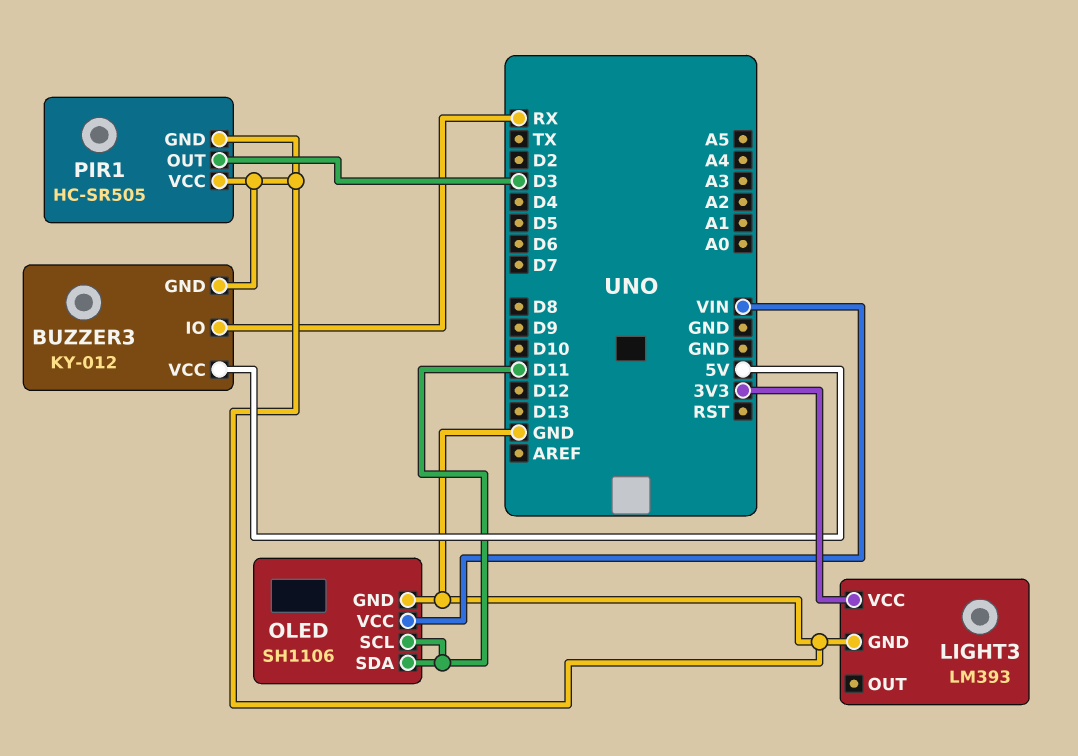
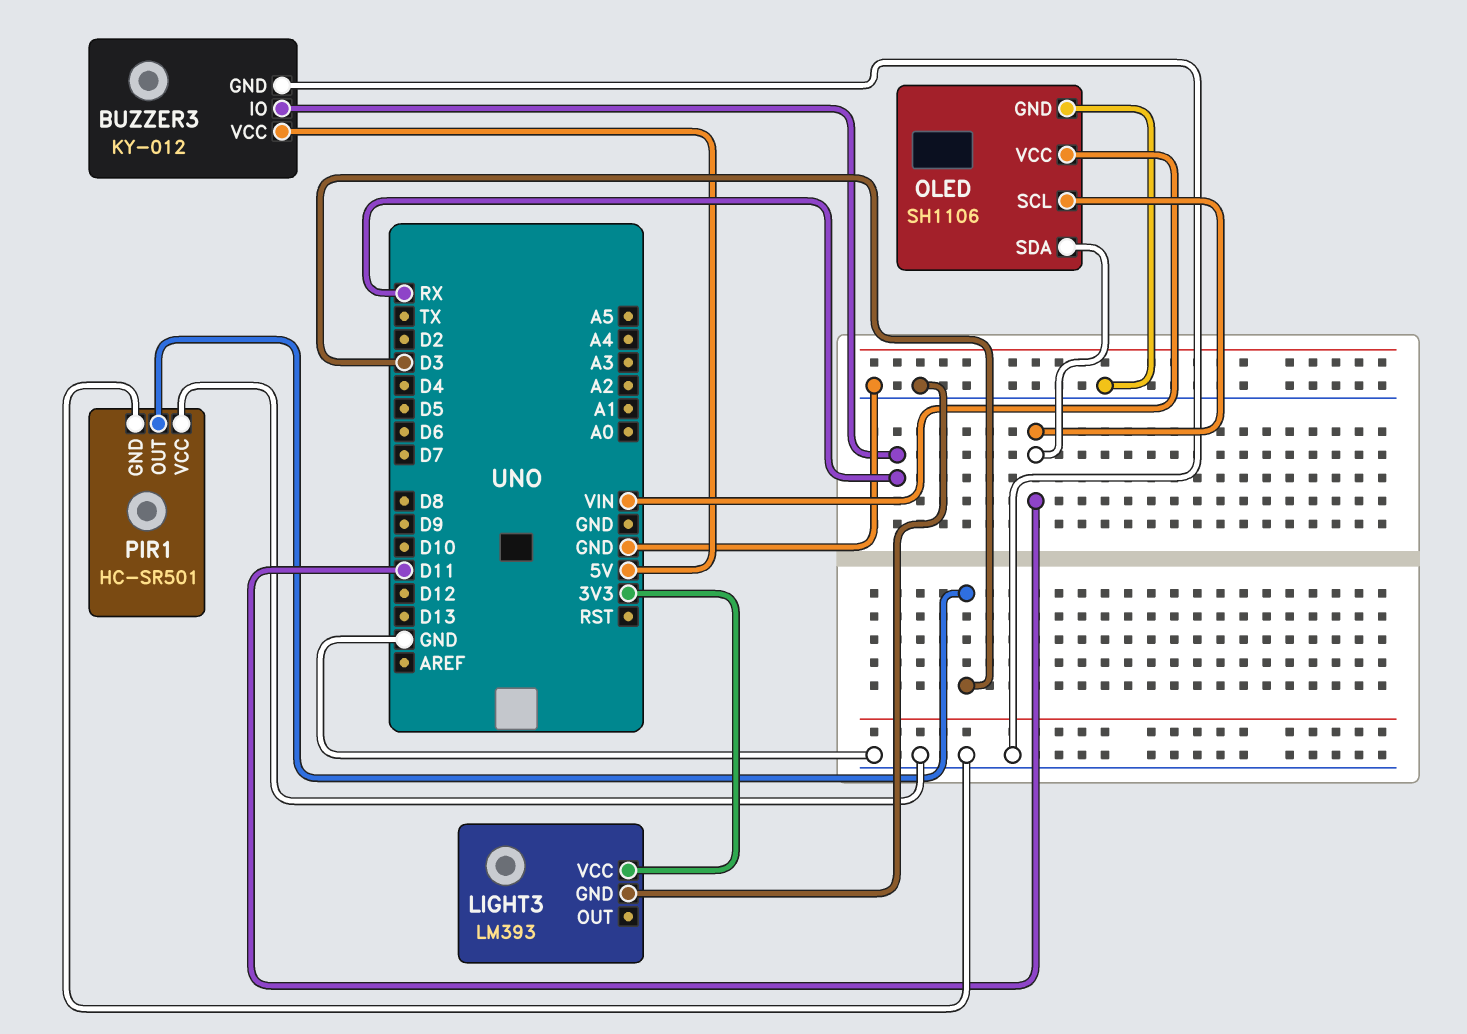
PIR1: HC-SR505 -> HC-SR501

